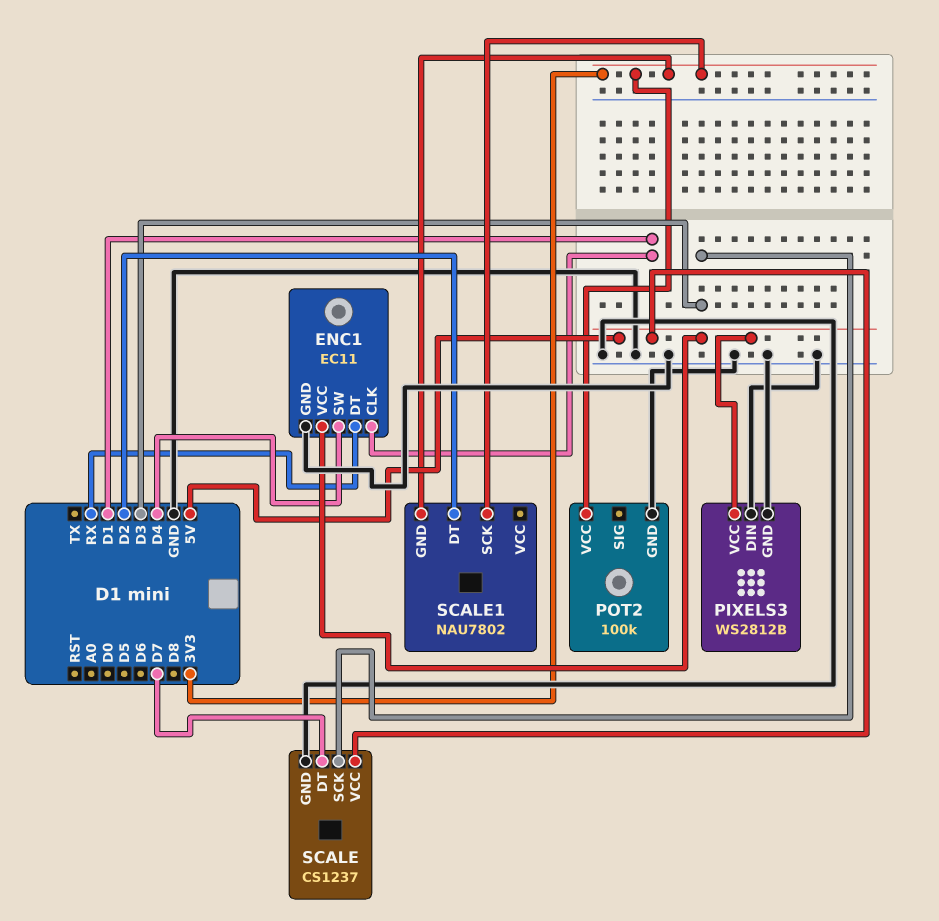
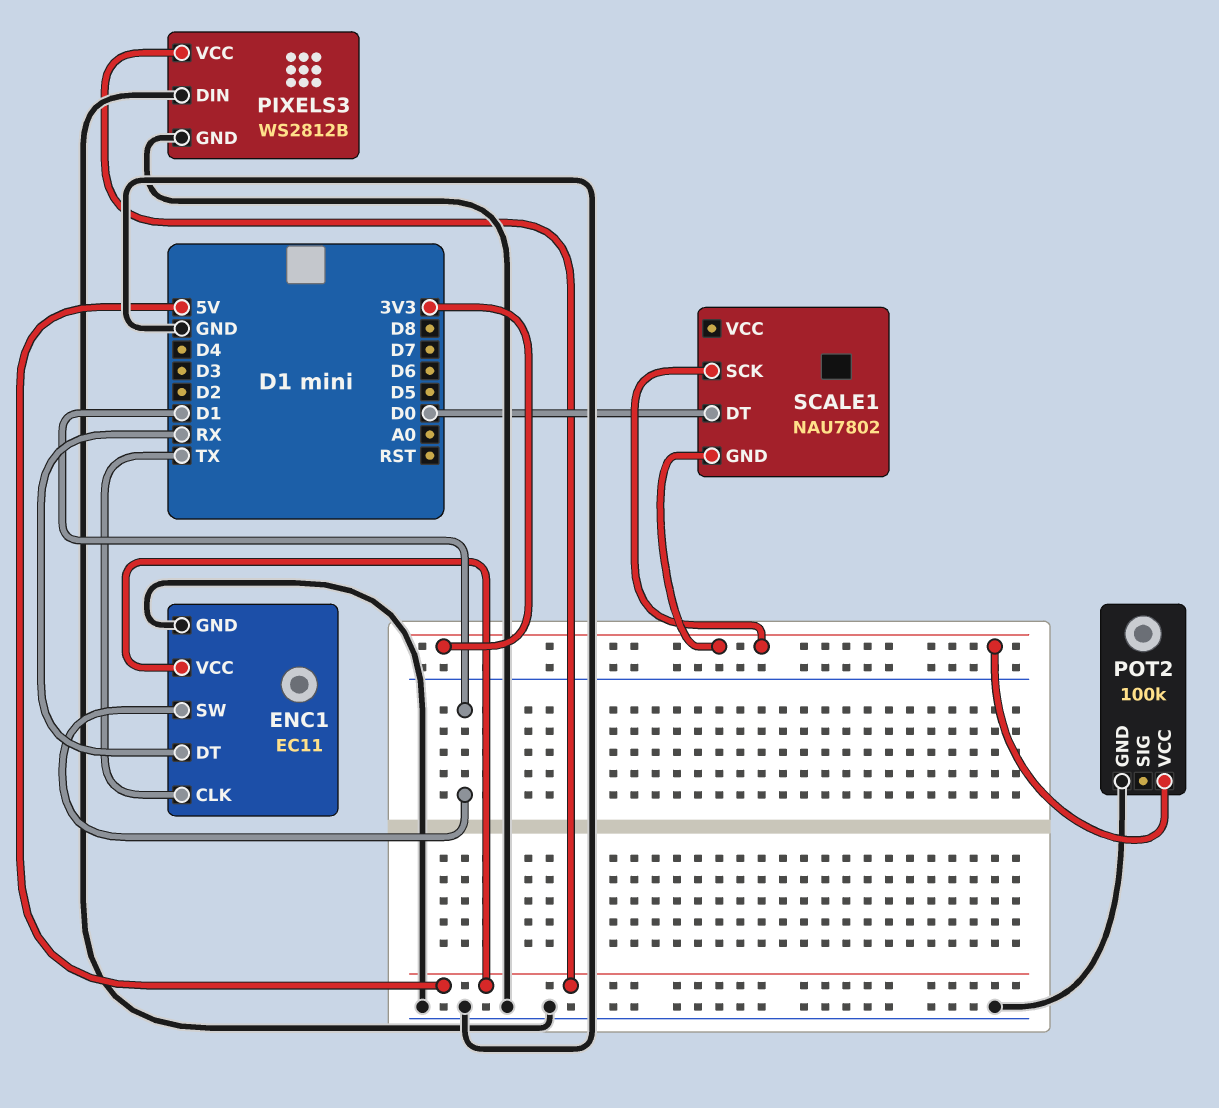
ENC1 pin CLK: D1 -> TX
ENC1 pin SW: D4 -> D1
SCALE: CS1237 -> none
SCALE pin DT: D7 -> none
SCALE pin GND: GND -> none
SCALE pin SCK: D3 -> none
SCALE pin VCC: 5V -> none
SCALE1 pin DT: D2 -> D0

